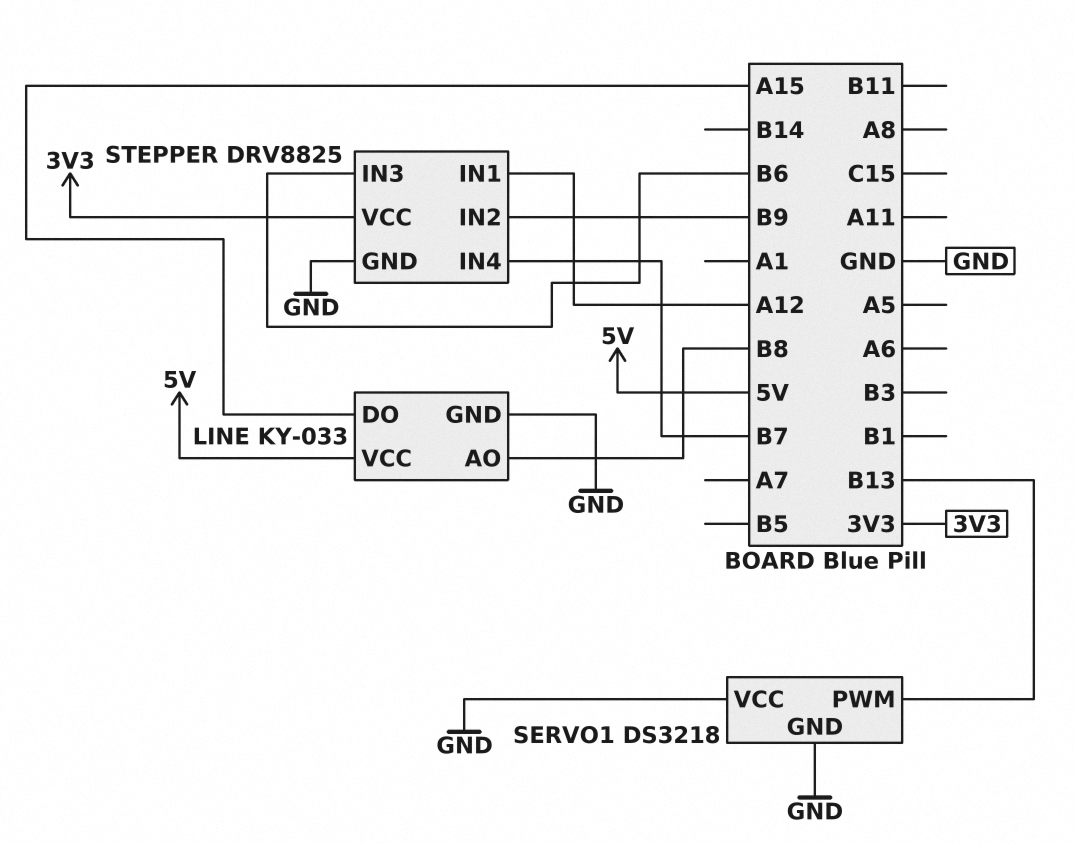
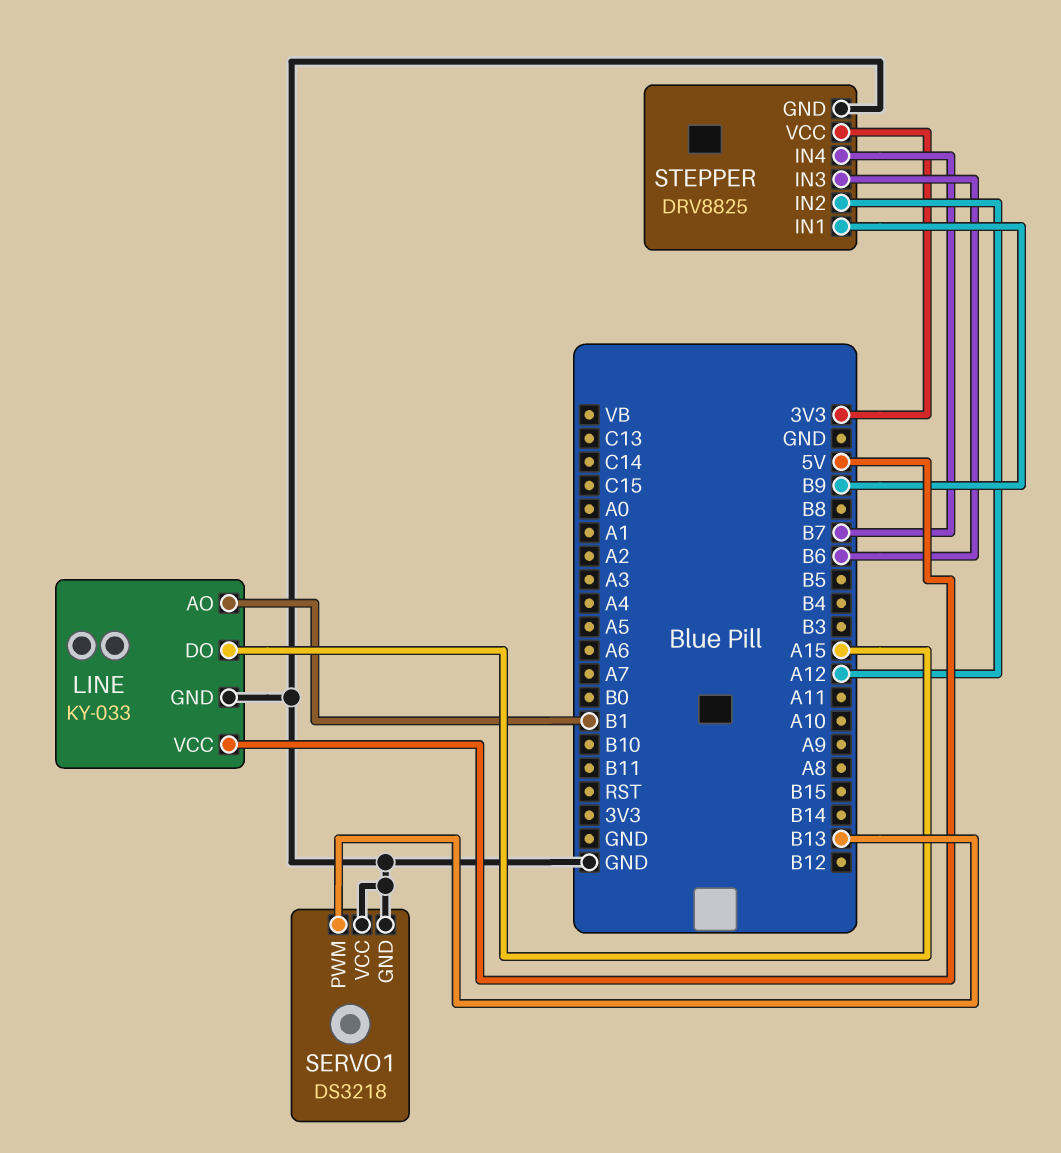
LINE pin AO: B8 -> B1
STEPPER pin IN1: A12 -> B9
STEPPER pin IN2: B9 -> A12

